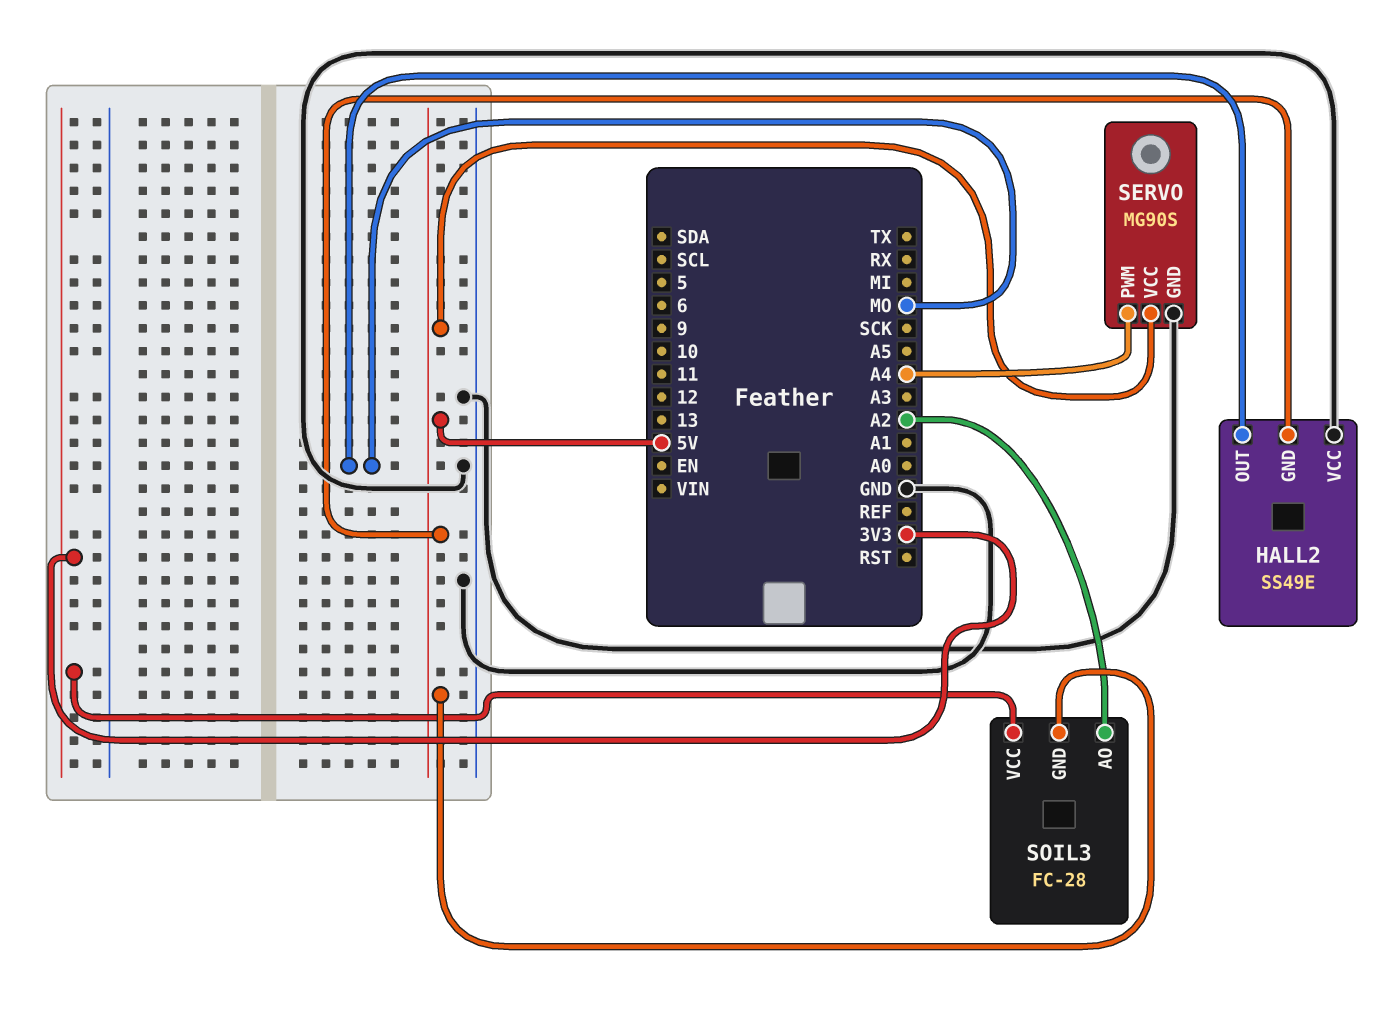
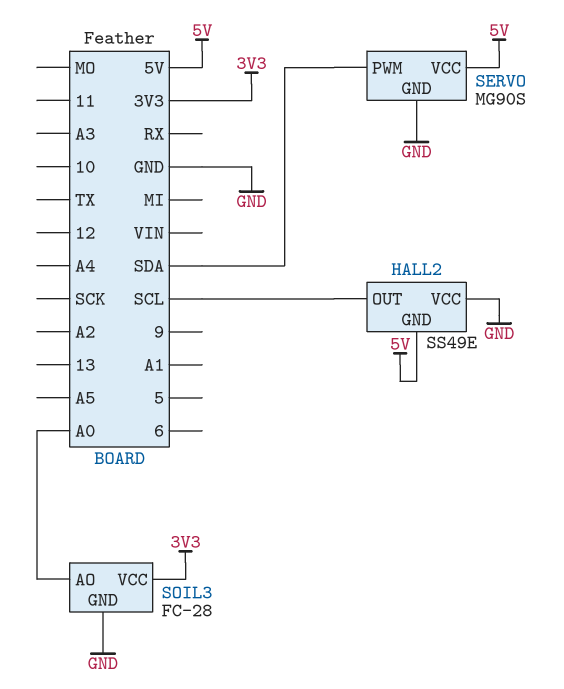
HALL2 pin OUT: MO -> SCL
SERVO pin PWM: A4 -> SDA
SOIL3 pin AO: A2 -> A0
SOIL3 pin GND: 5V -> GND

